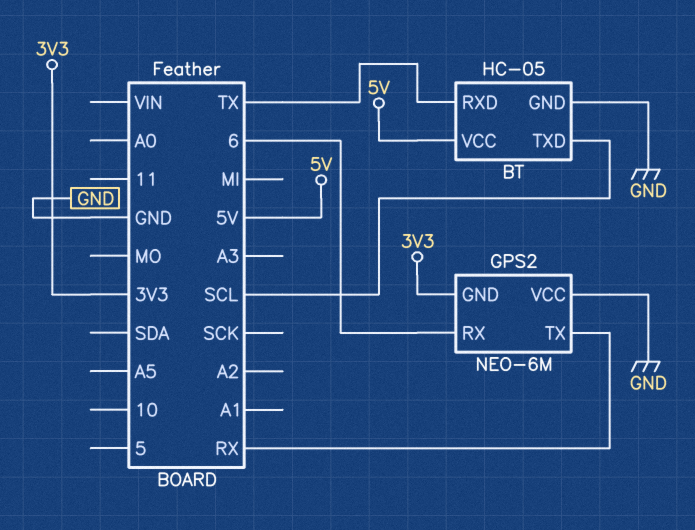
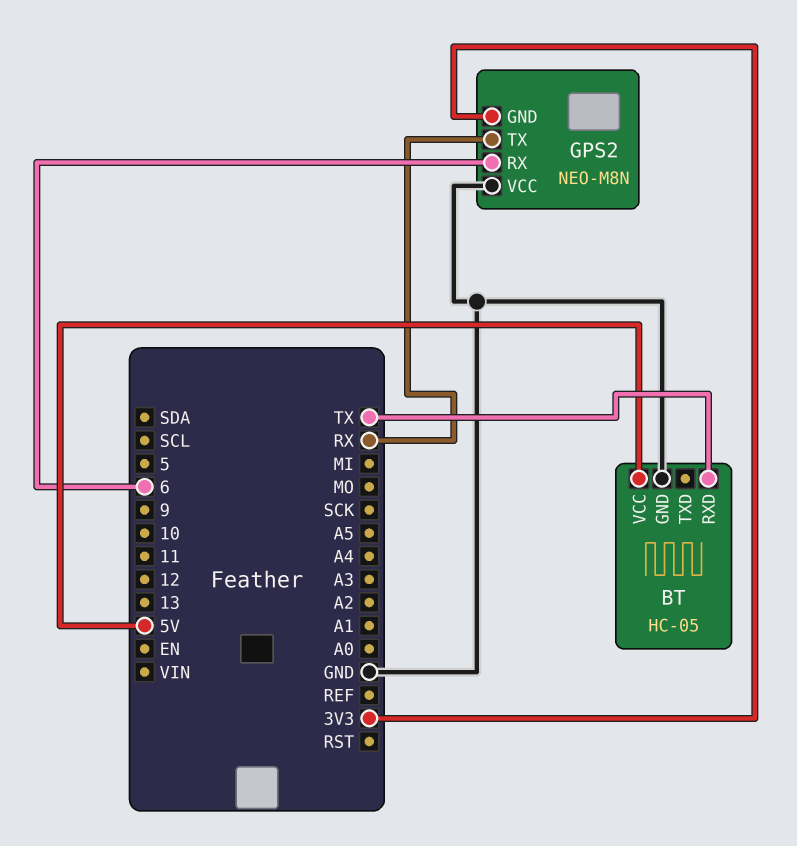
BT pin TXD: SCL -> none
GPS2: NEO-6M -> NEO-M8N

